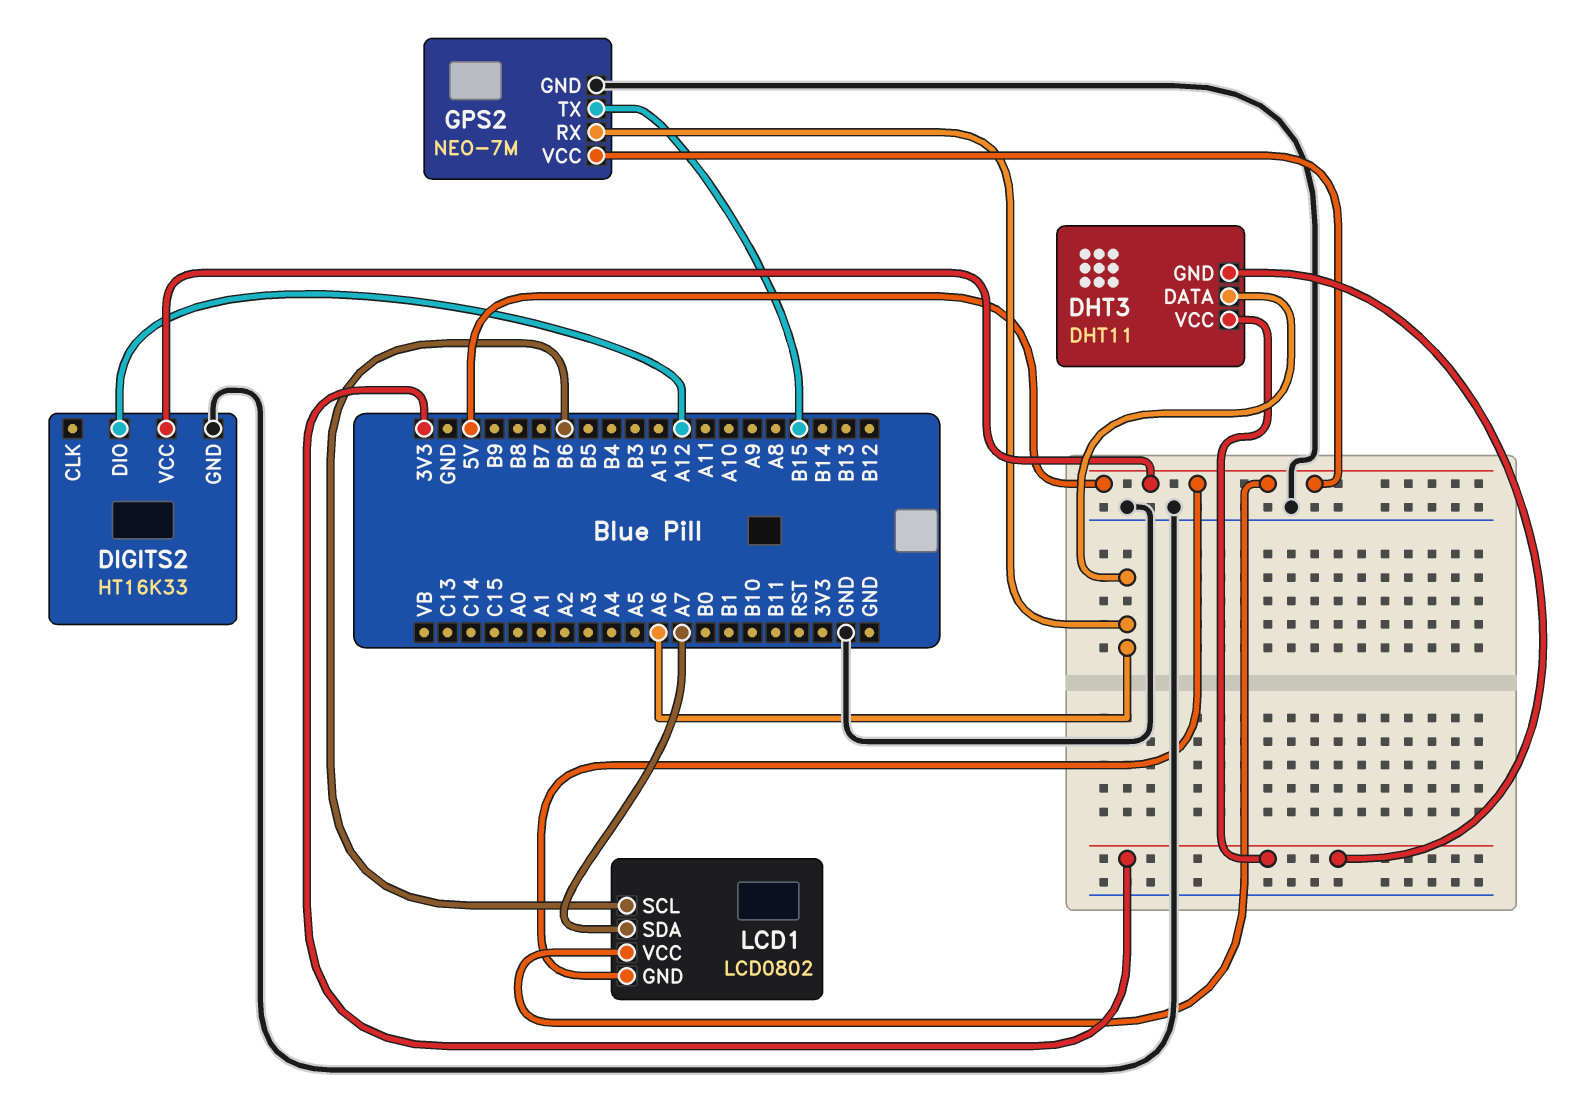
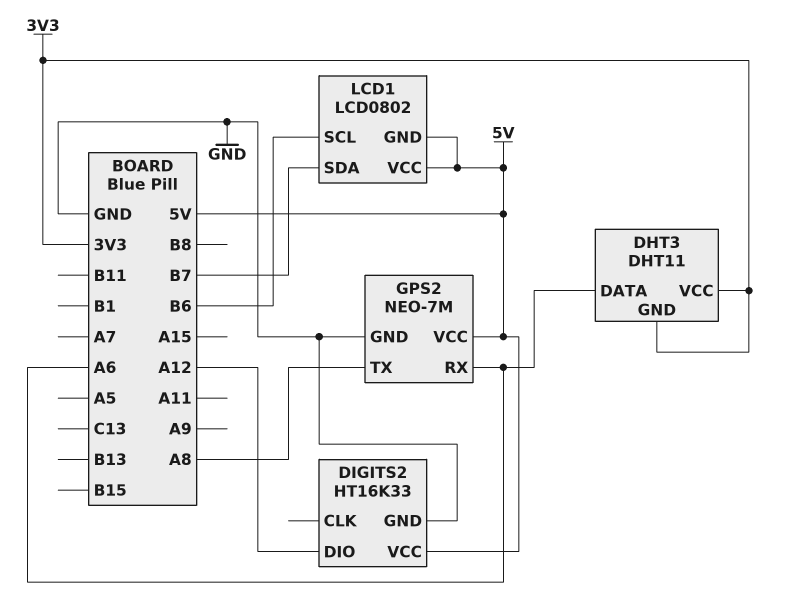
GPS2 pin TX: B15 -> A8
LCD1 pin SDA: A7 -> B7

